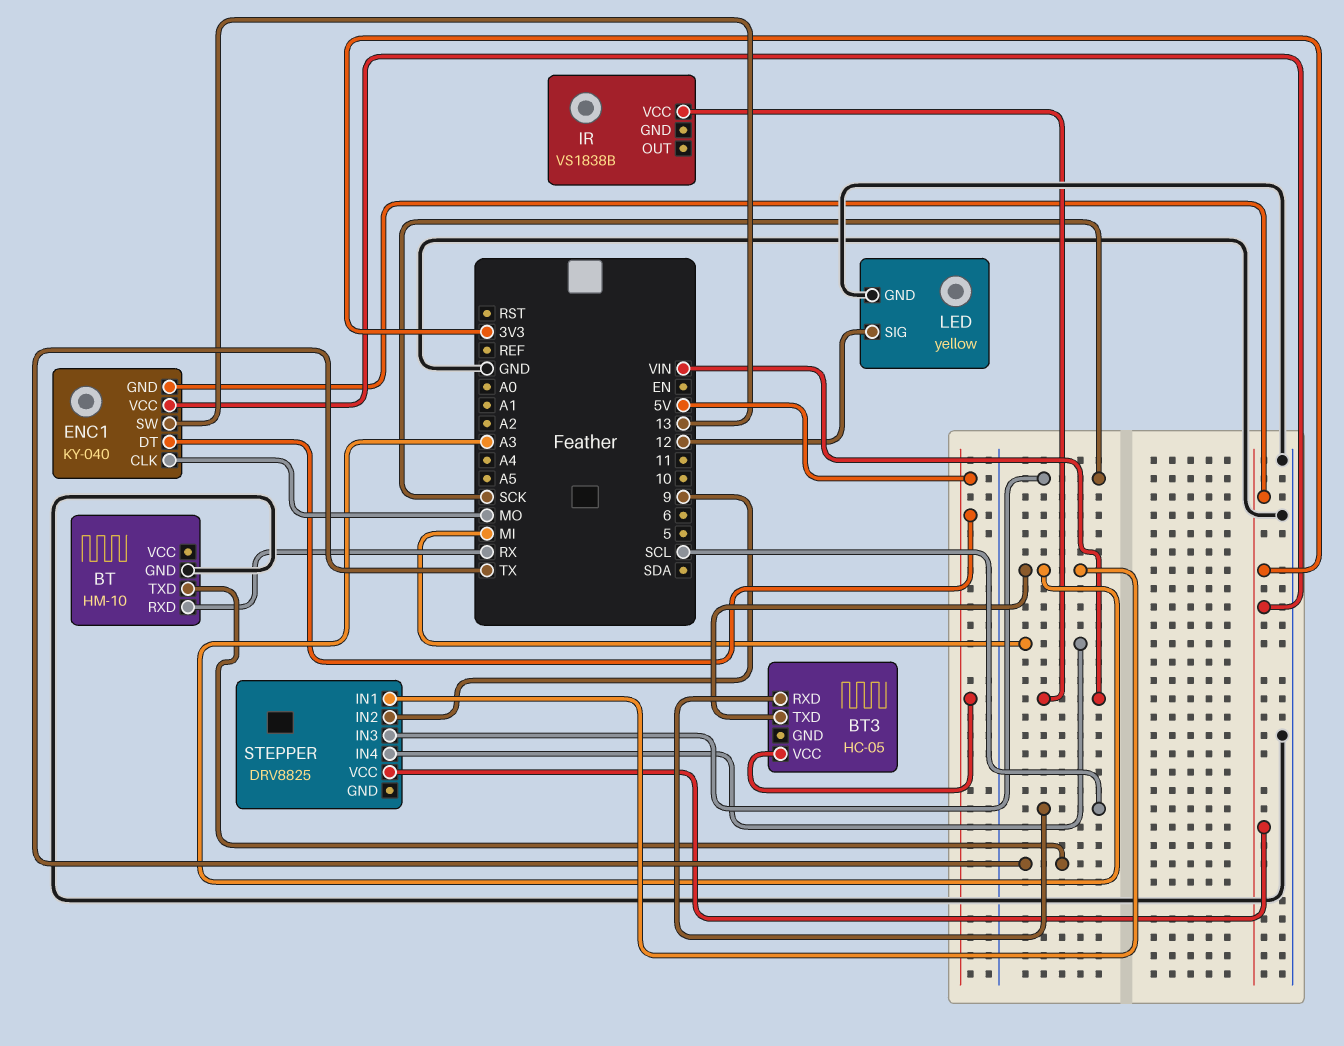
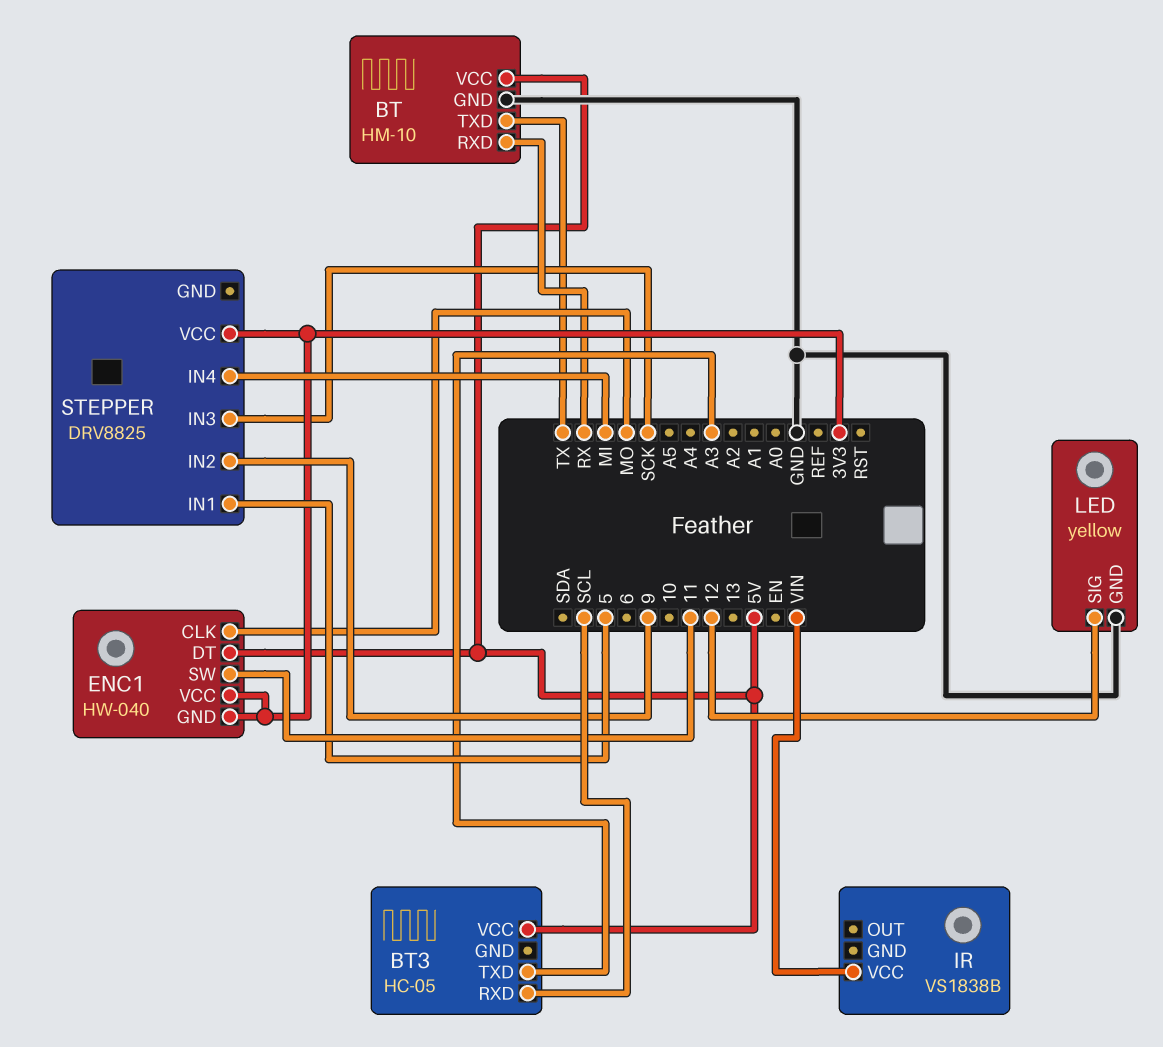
BT pin VCC: none -> 5V
ENC1: KY-040 -> HW-040
ENC1 pin SW: 13 -> 11
STEPPER pin IN1: A3 -> 5

